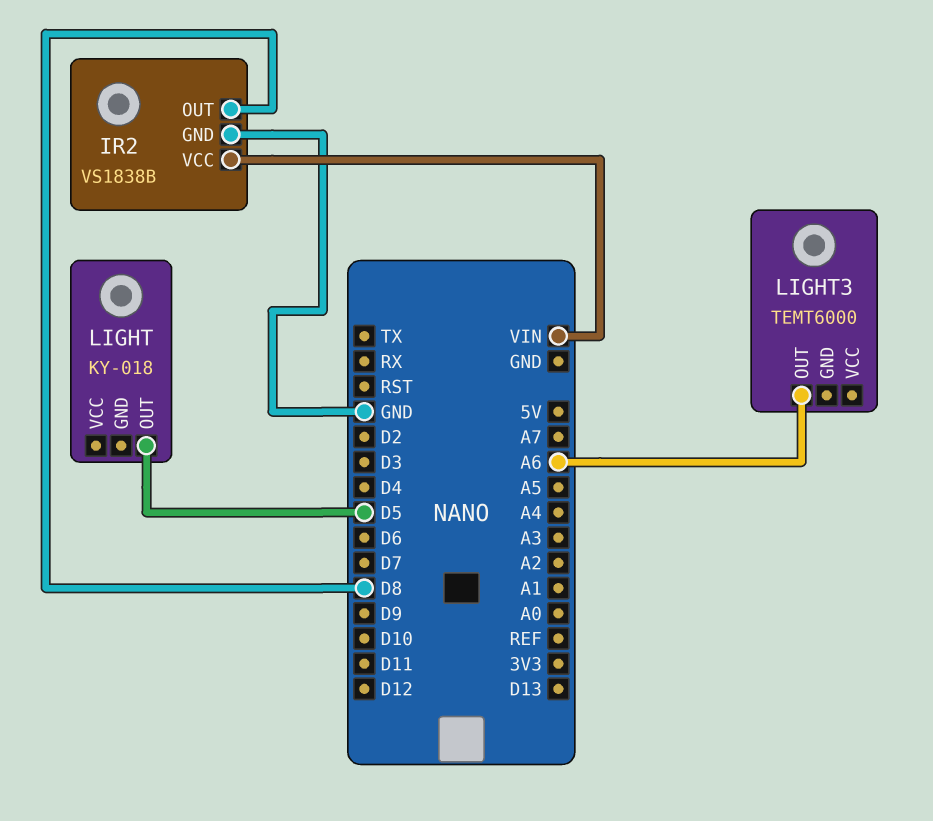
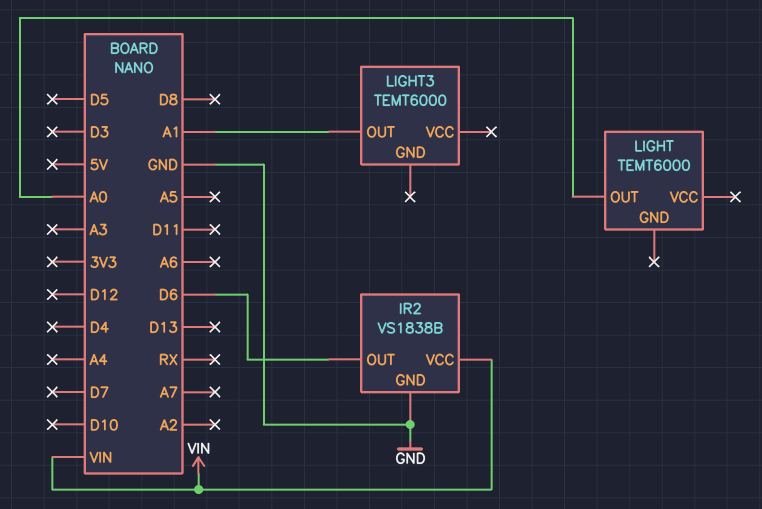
IR2 pin OUT: D8 -> D6
LIGHT: KY-018 -> TEMT6000
LIGHT pin OUT: D5 -> A0
LIGHT3 pin OUT: A6 -> A1

